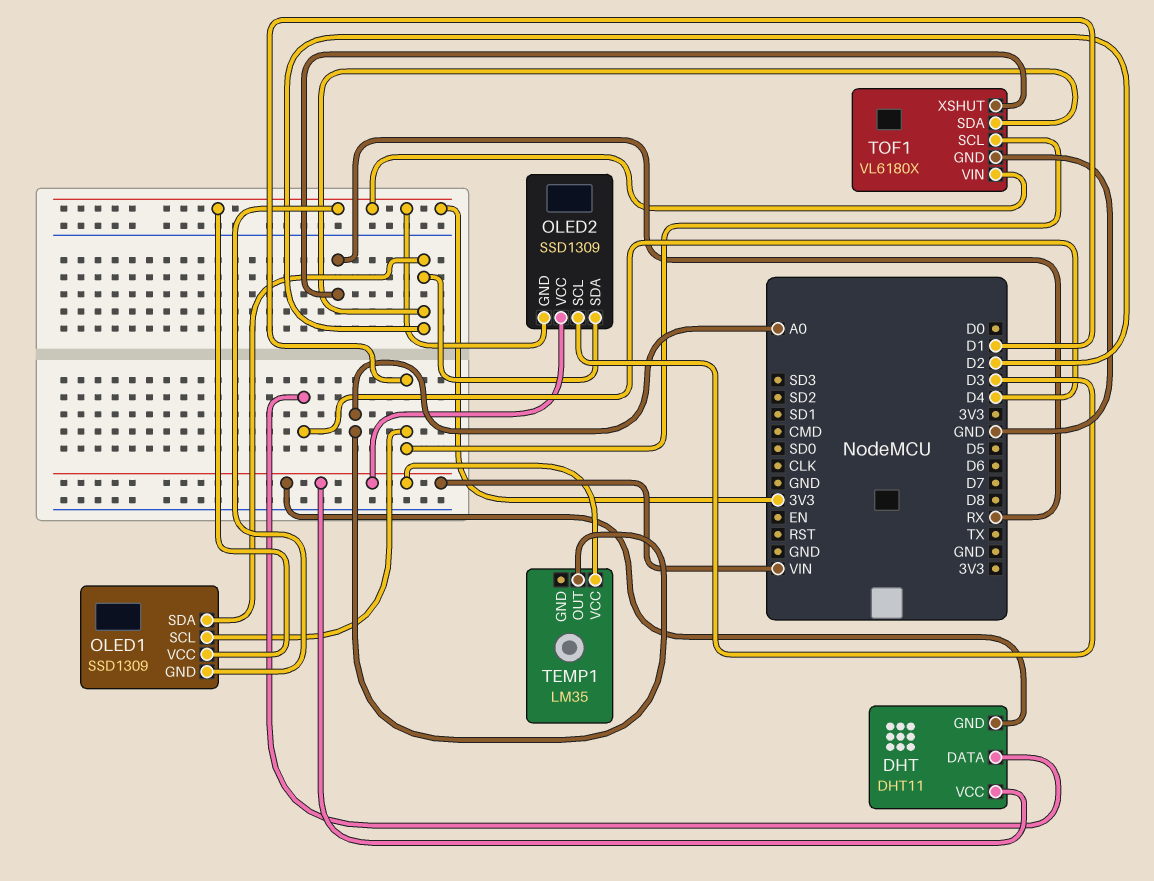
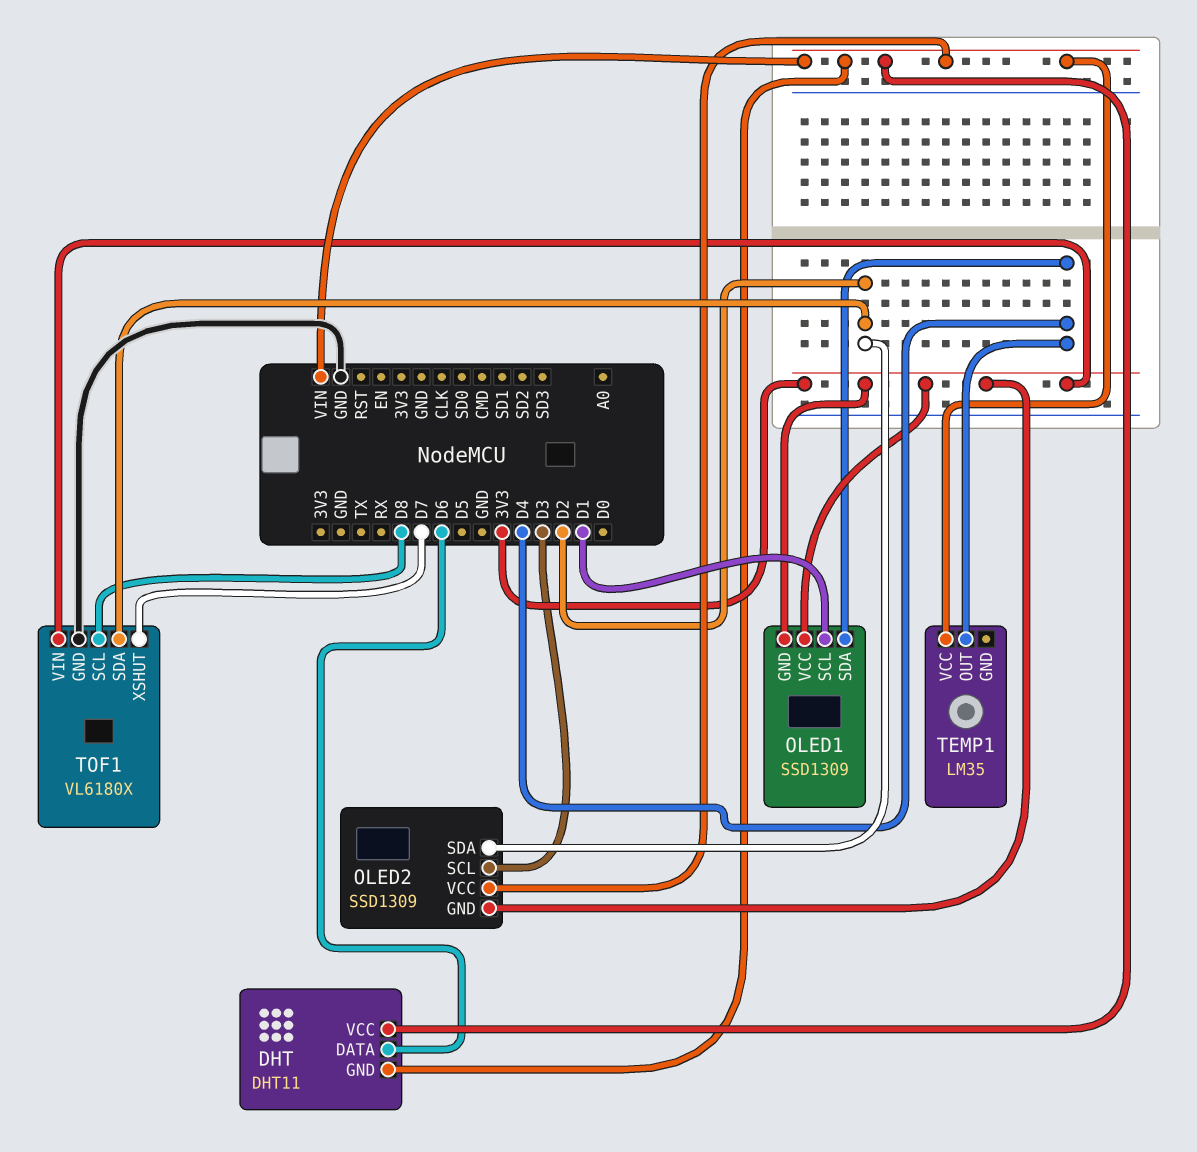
DHT pin DATA: D4 -> D6
OLED1 pin SDA: D2 -> D4
TEMP1 pin OUT: A0 -> D4
TOF1 pin SCL: D1 -> D8
TOF1 pin XSHUT: RX -> D7

